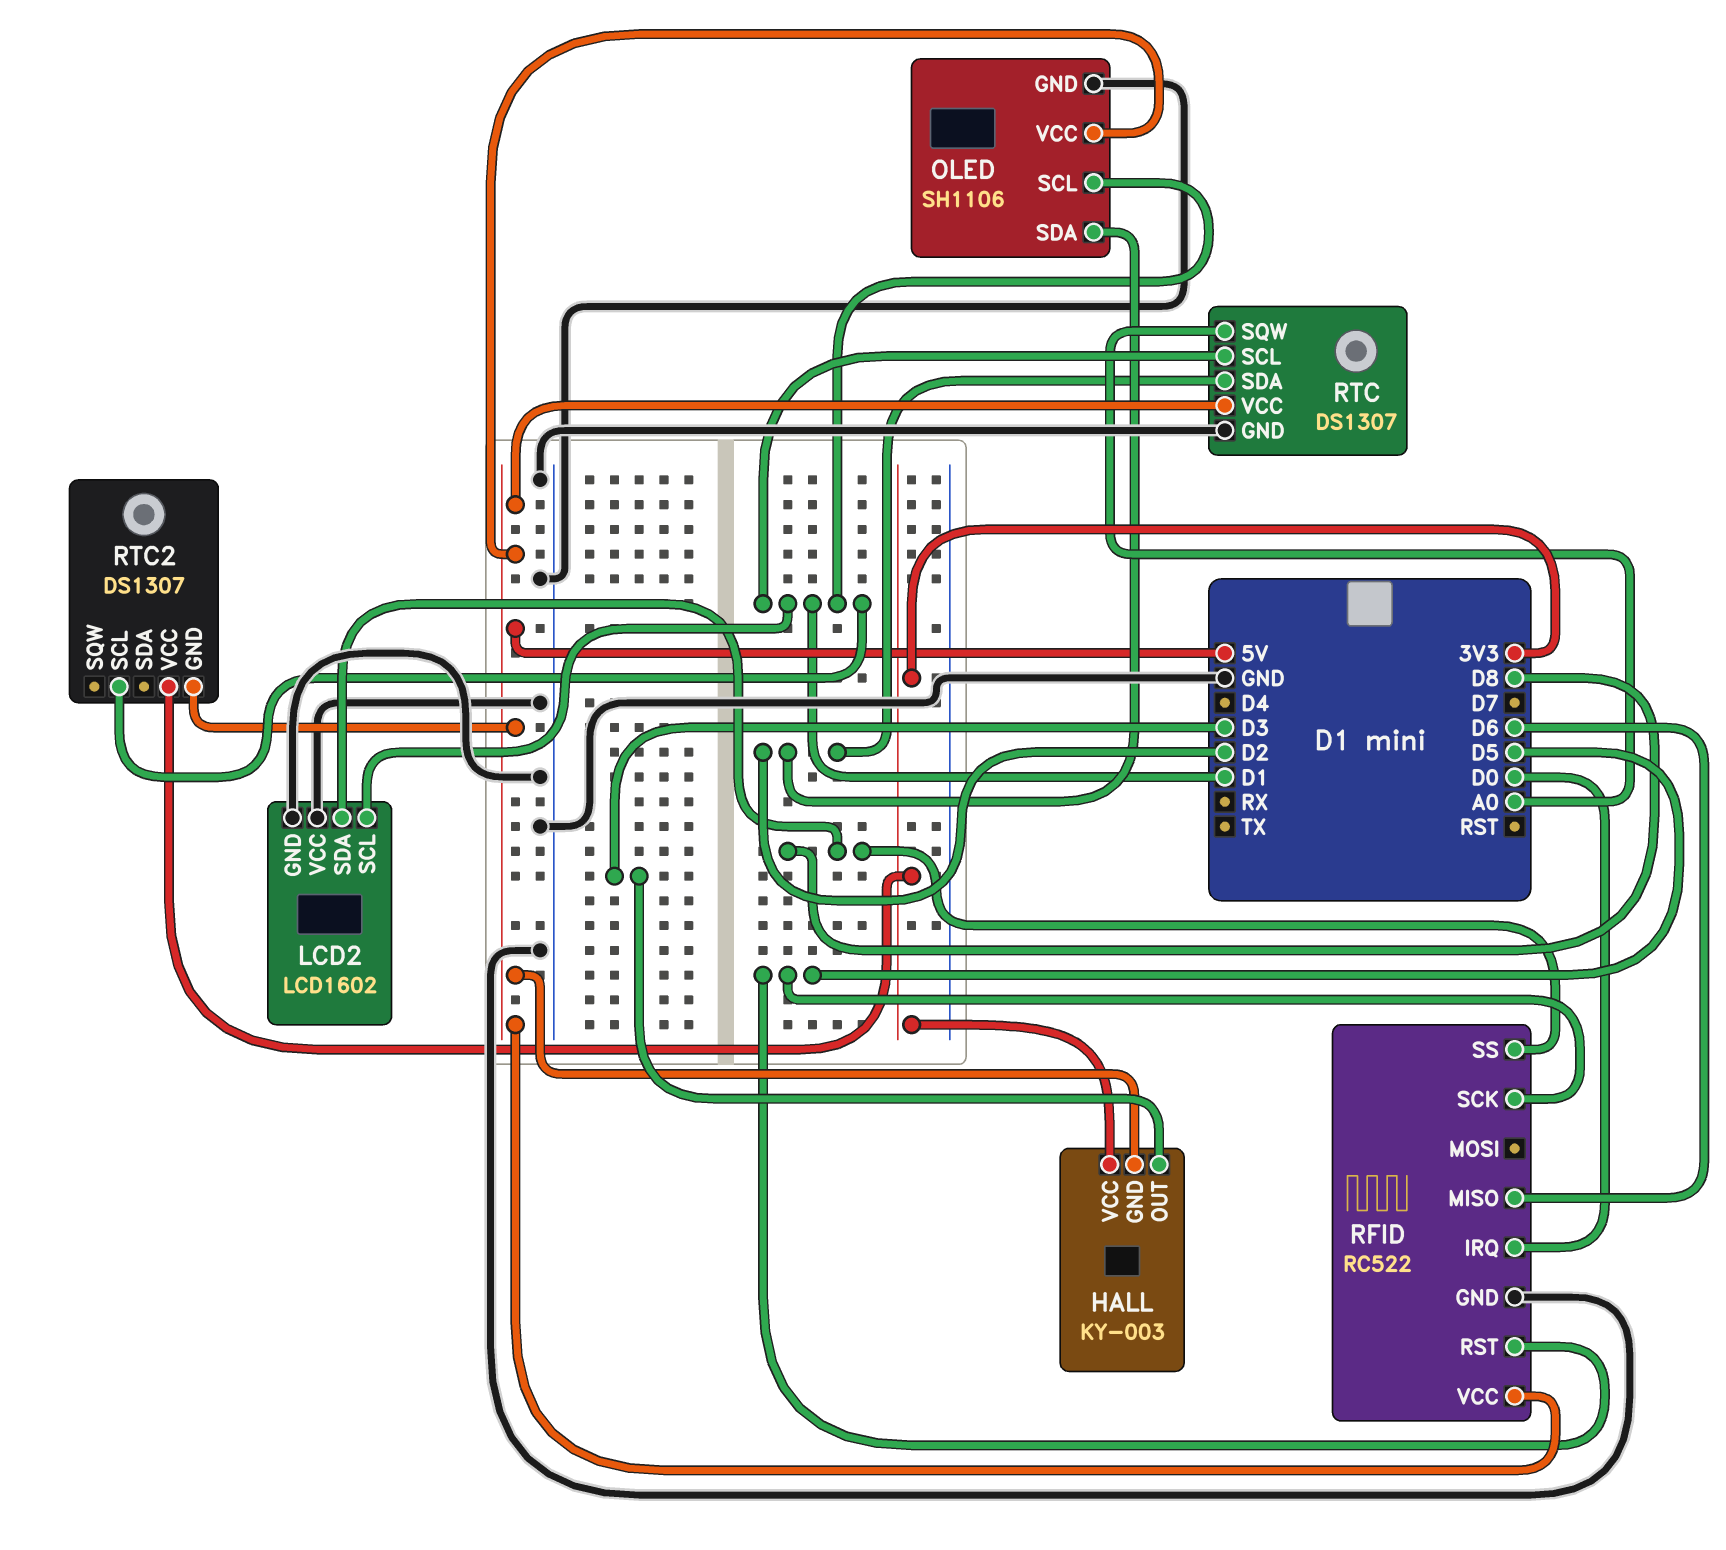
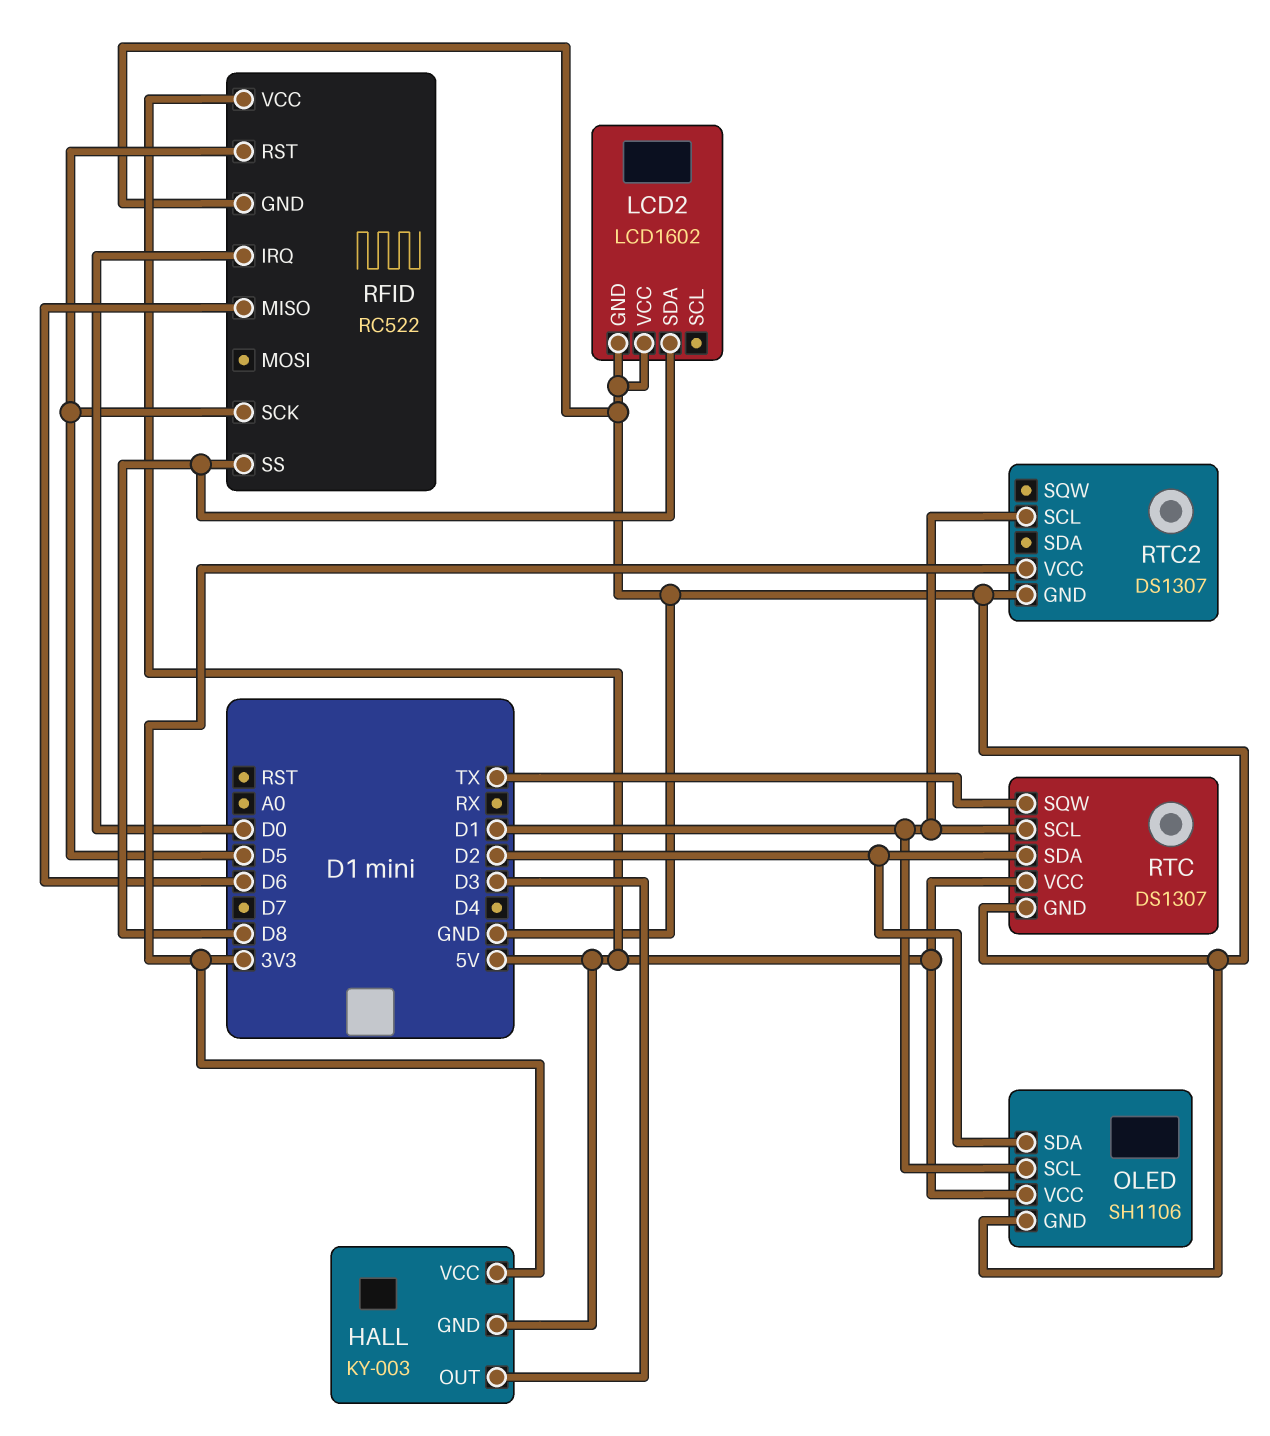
LCD2 pin SCL: D1 -> none
RTC pin SQW: A0 -> TX
RTC2 pin GND: 5V -> GND

